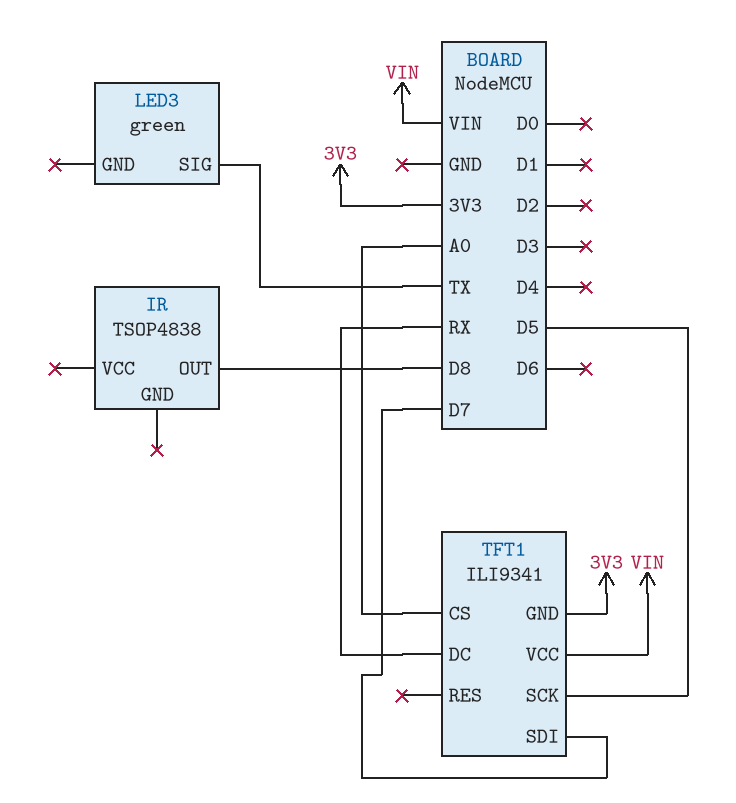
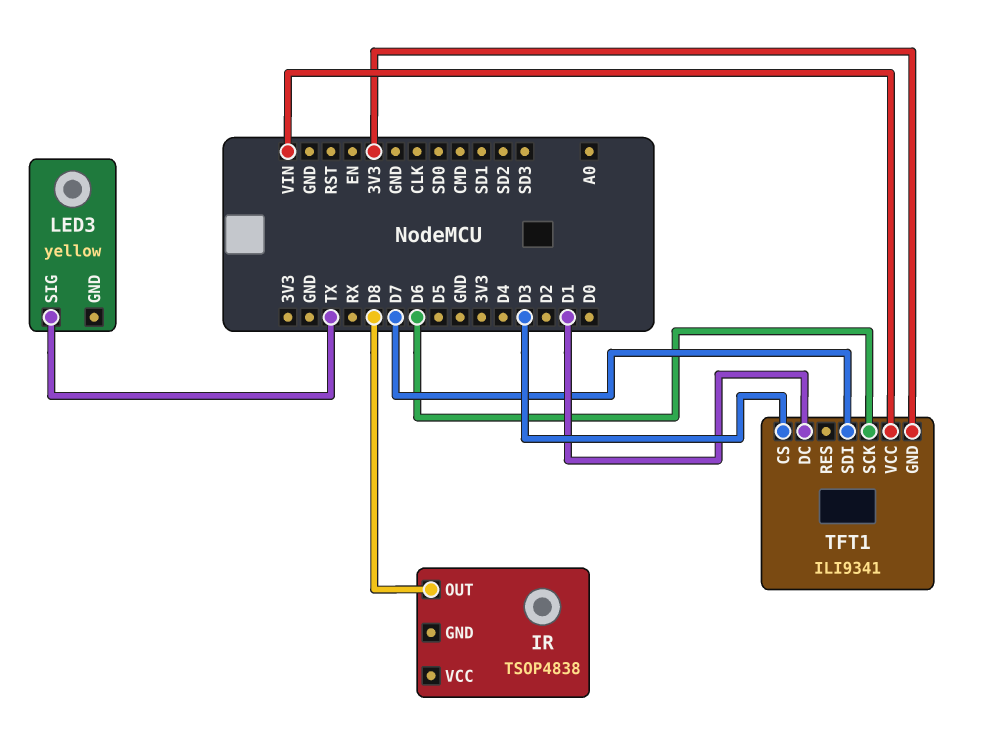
LED3: green -> yellow
TFT1 pin CS: A0 -> D3
TFT1 pin DC: RX -> D1
TFT1 pin SCK: D5 -> D6

